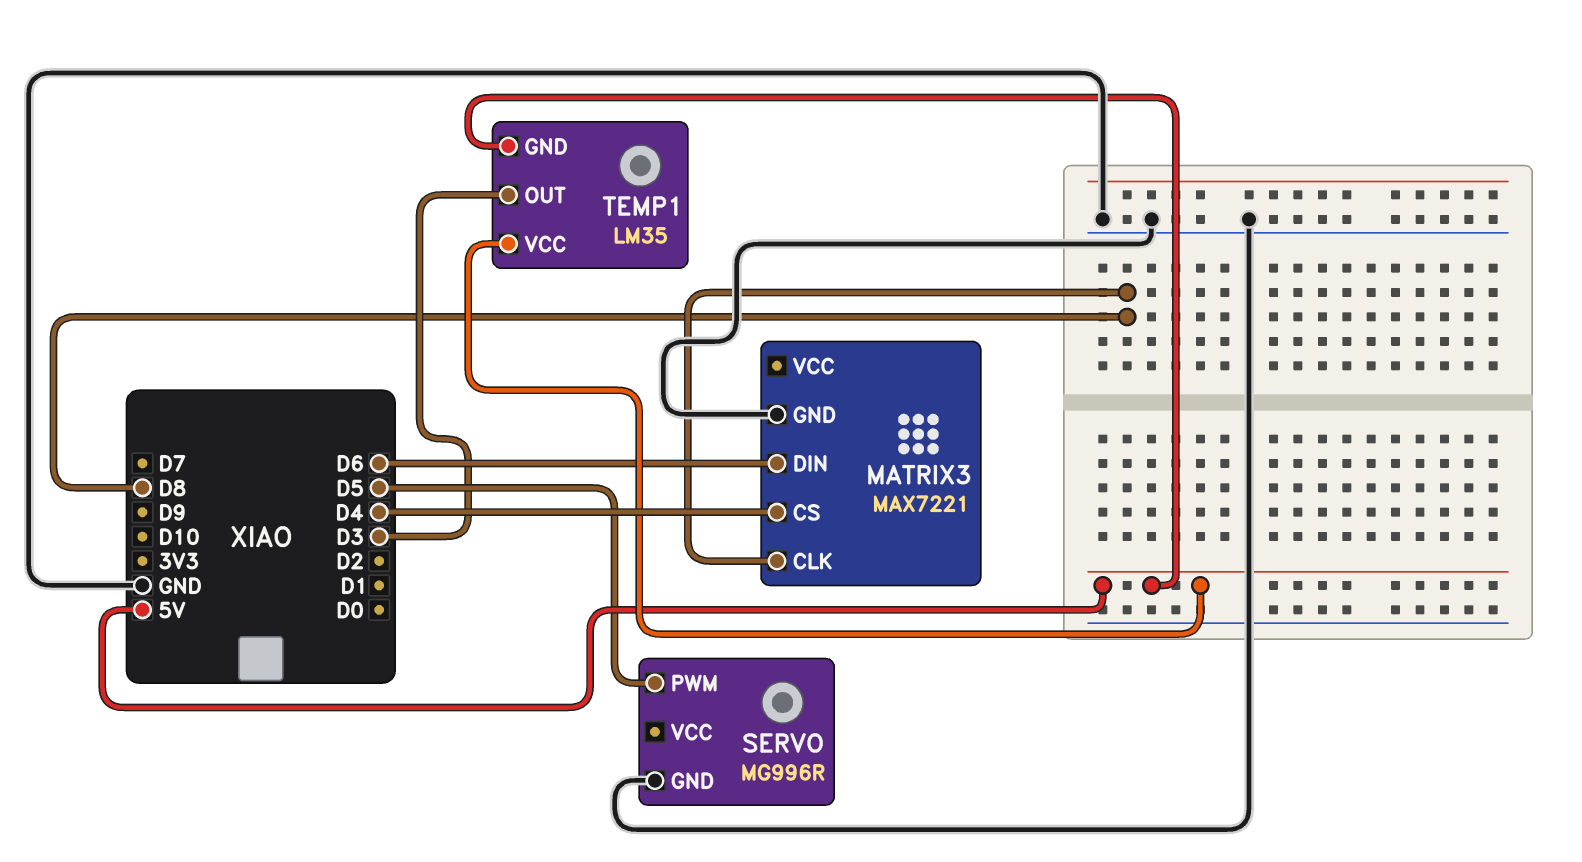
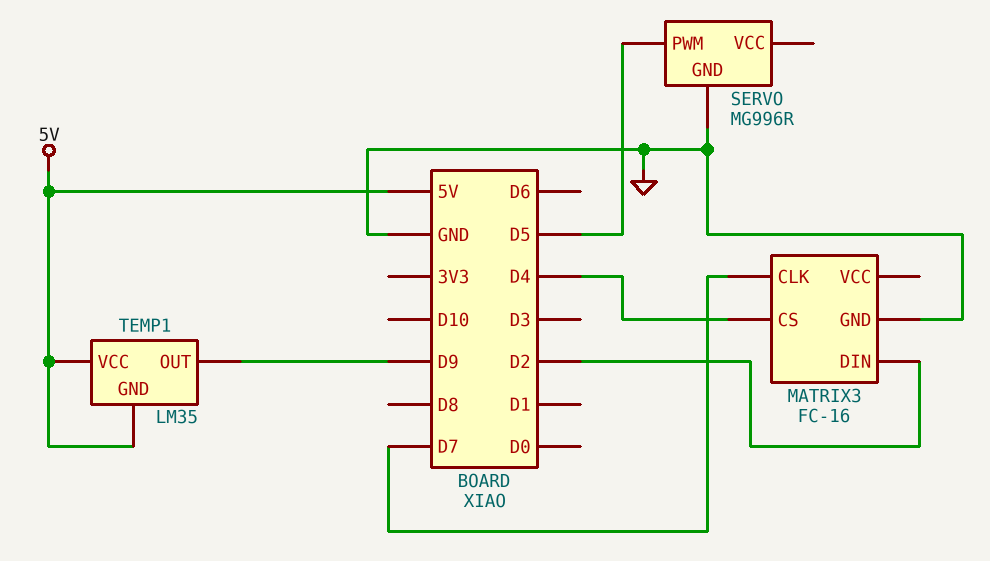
MATRIX3: MAX7221 -> FC-16
MATRIX3 pin CLK: D8 -> D7
MATRIX3 pin DIN: D6 -> D2
TEMP1 pin OUT: D3 -> D9

